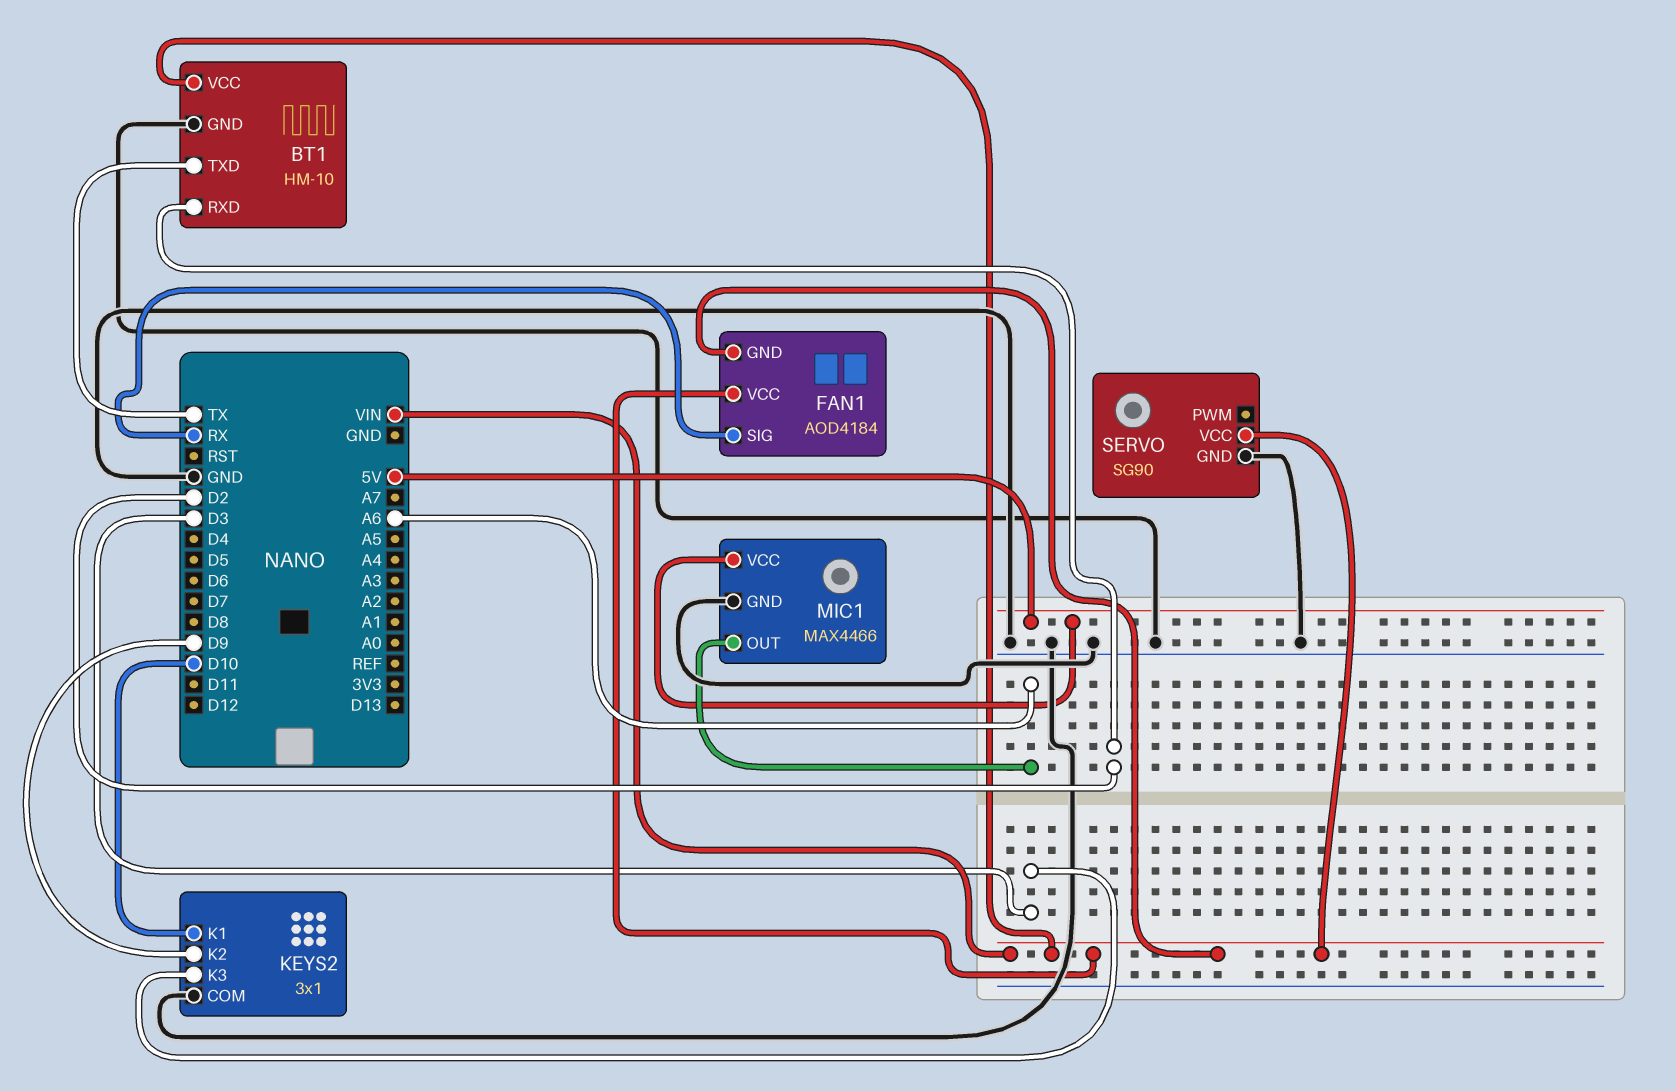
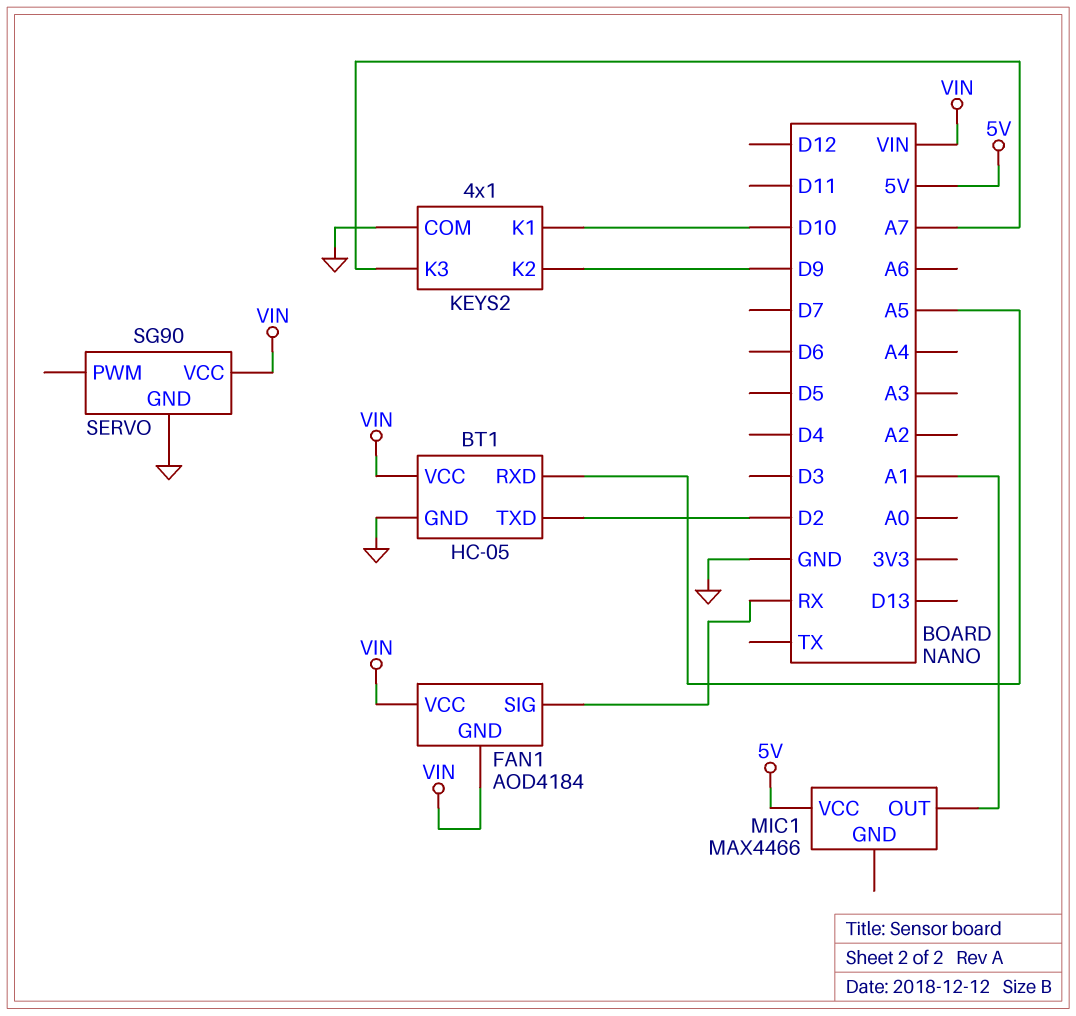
BT1: HM-10 -> HC-05
BT1 pin RXD: D2 -> A5
BT1 pin TXD: TX -> D2
KEYS2: 3x1 -> 4x1
KEYS2 pin K3: D3 -> A7
MIC1 pin GND: GND -> none
MIC1 pin OUT: A6 -> A1

